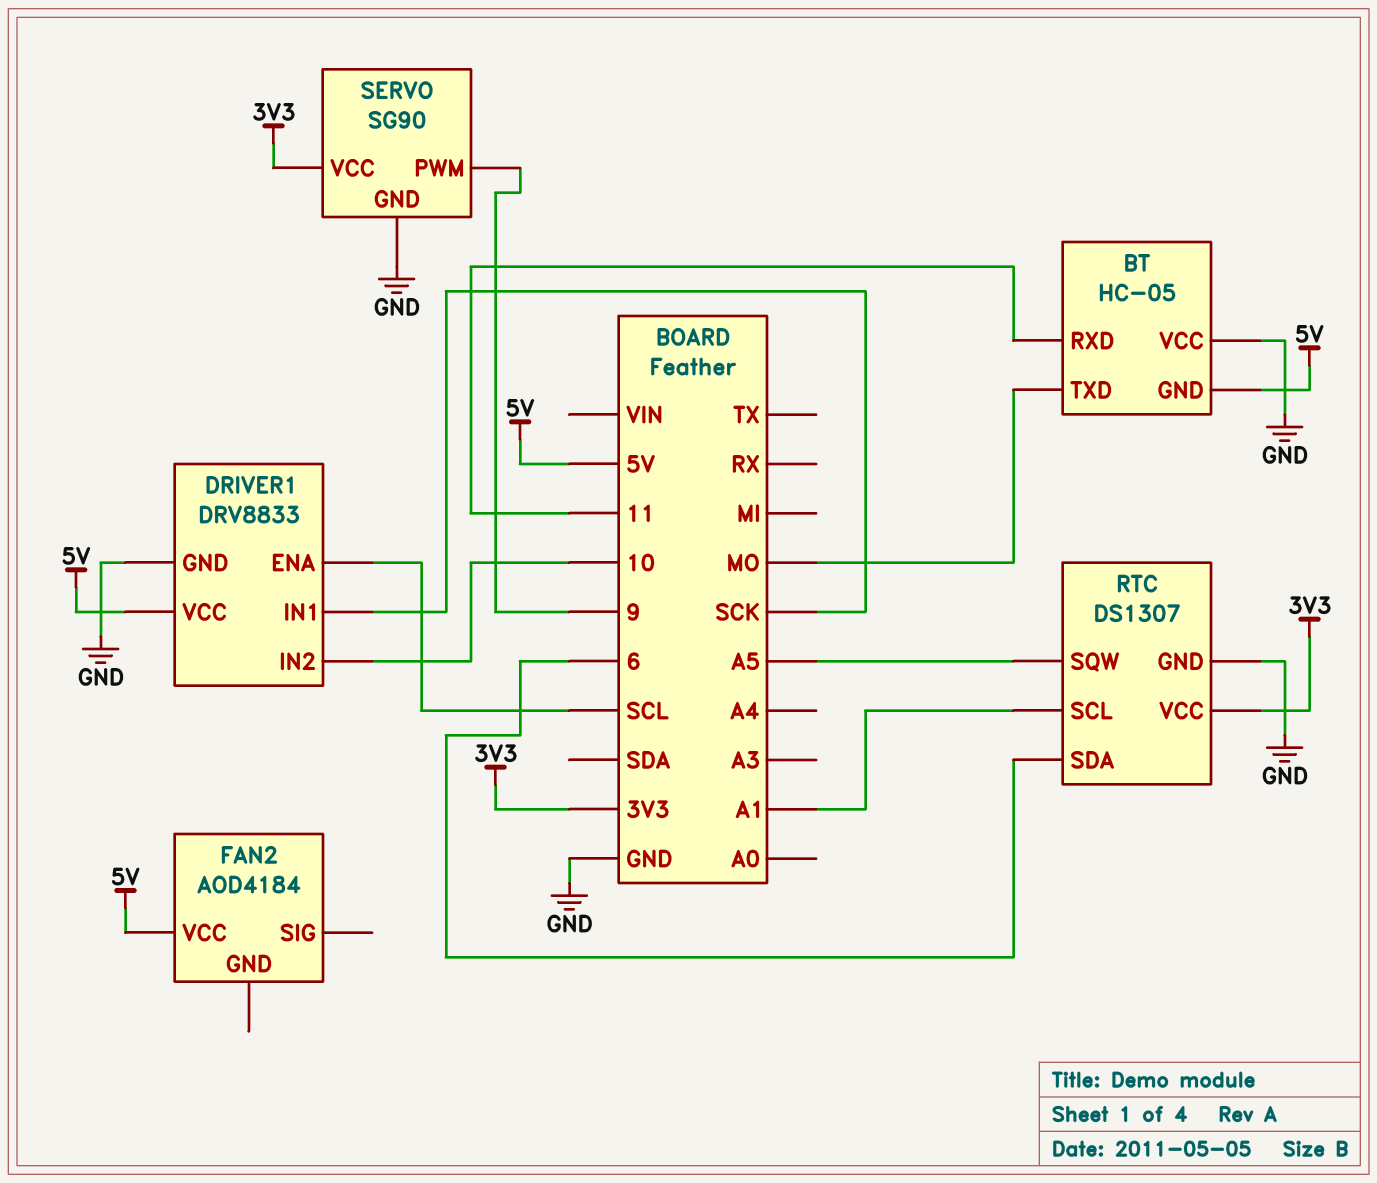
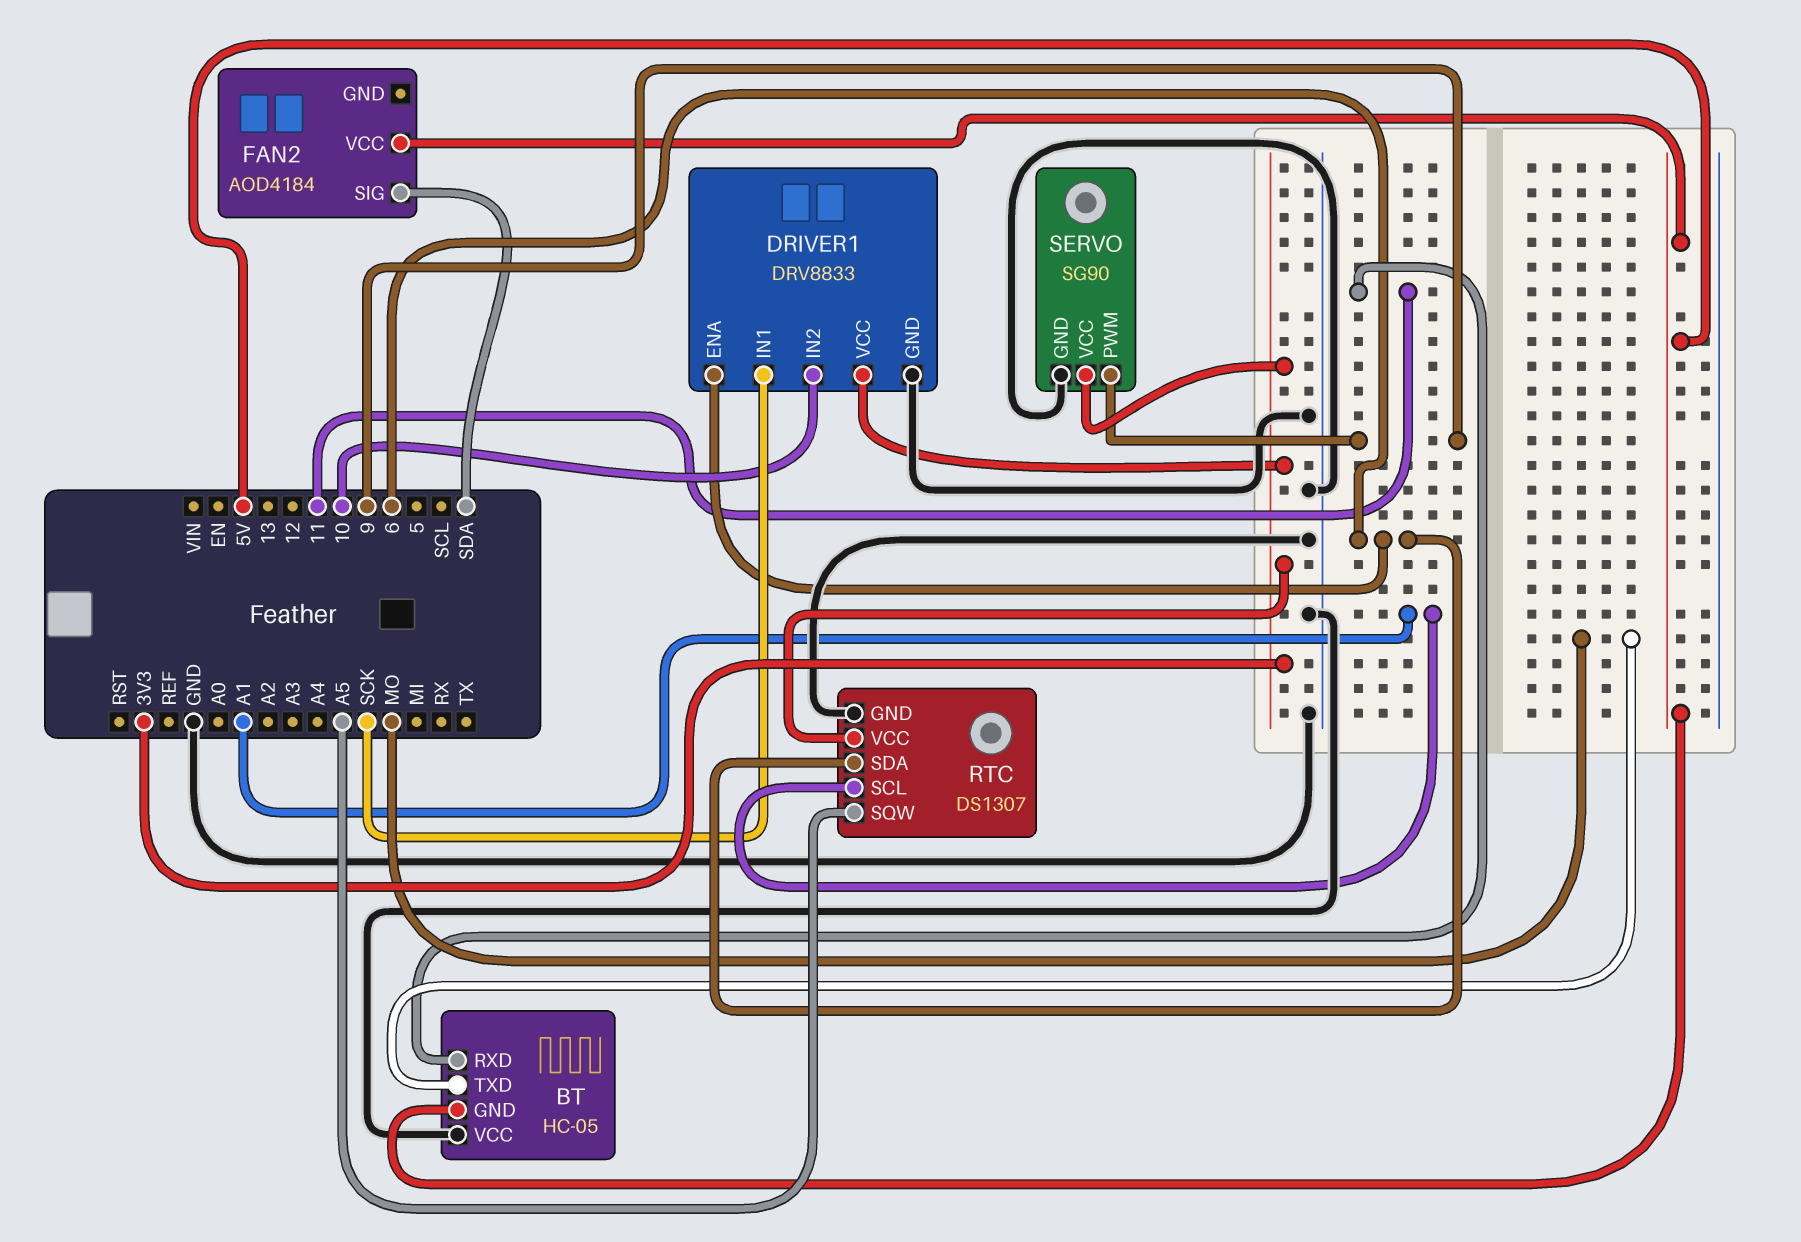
DRIVER1 pin ENA: SCL -> 6
DRIVER1 pin VCC: 5V -> 3V3
FAN2 pin SIG: none -> SDA

